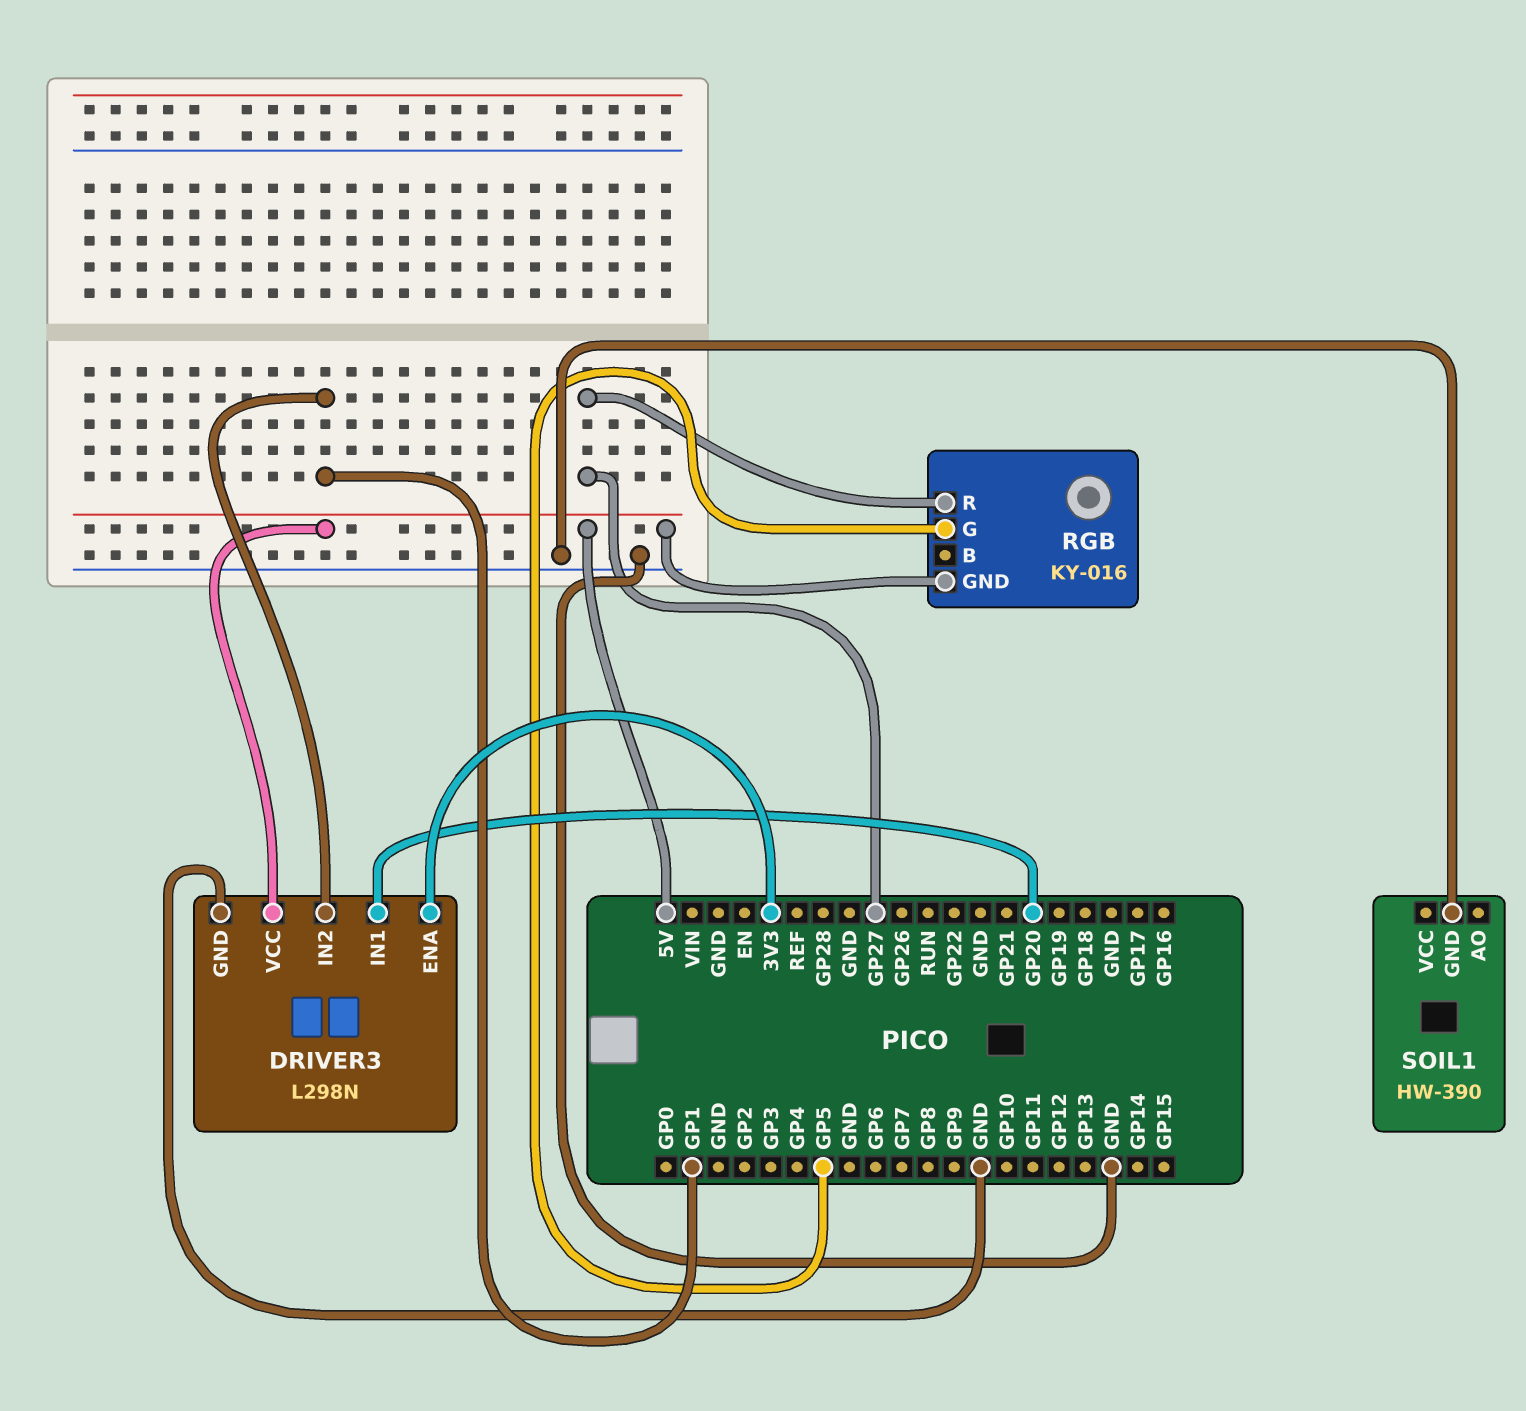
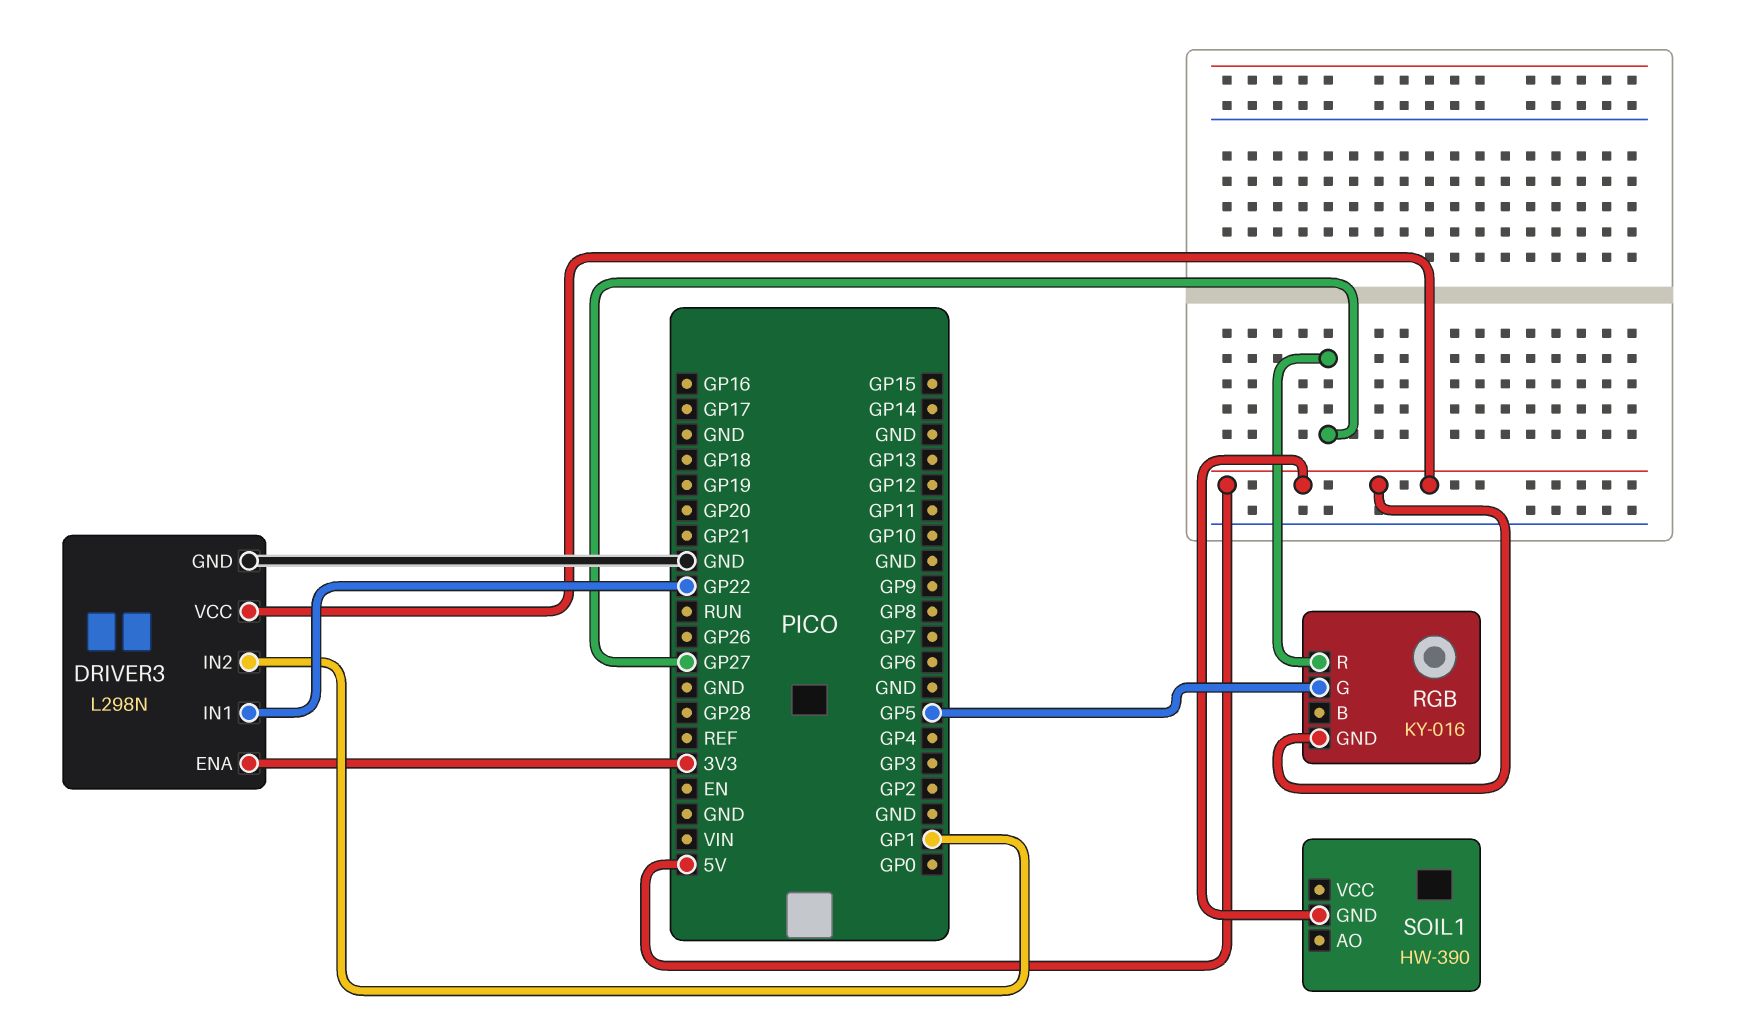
DRIVER3 pin IN1: GP20 -> GP22
SOIL1 pin GND: GND -> 5V

